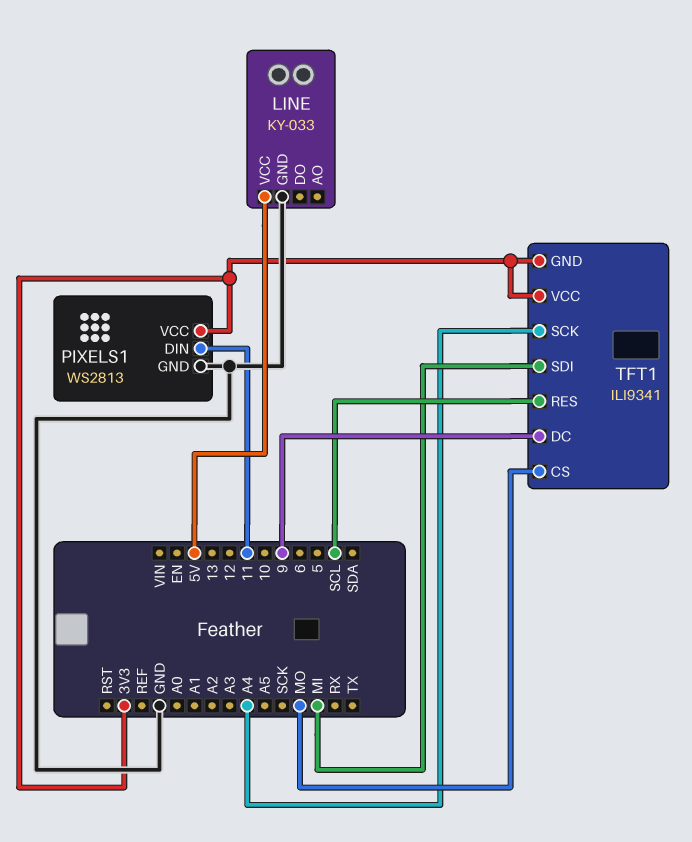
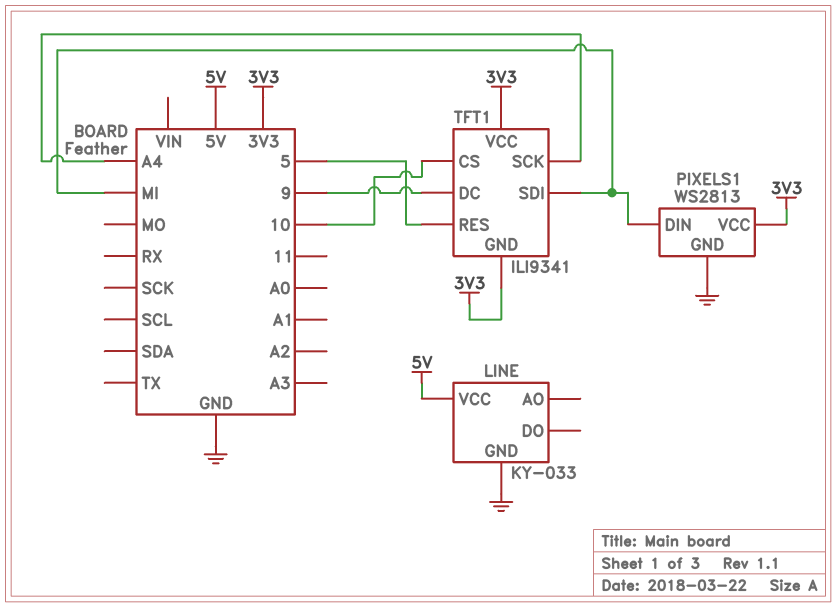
PIXELS1 pin DIN: 11 -> MI
TFT1 pin CS: MO -> 10
TFT1 pin RES: SCL -> 5

